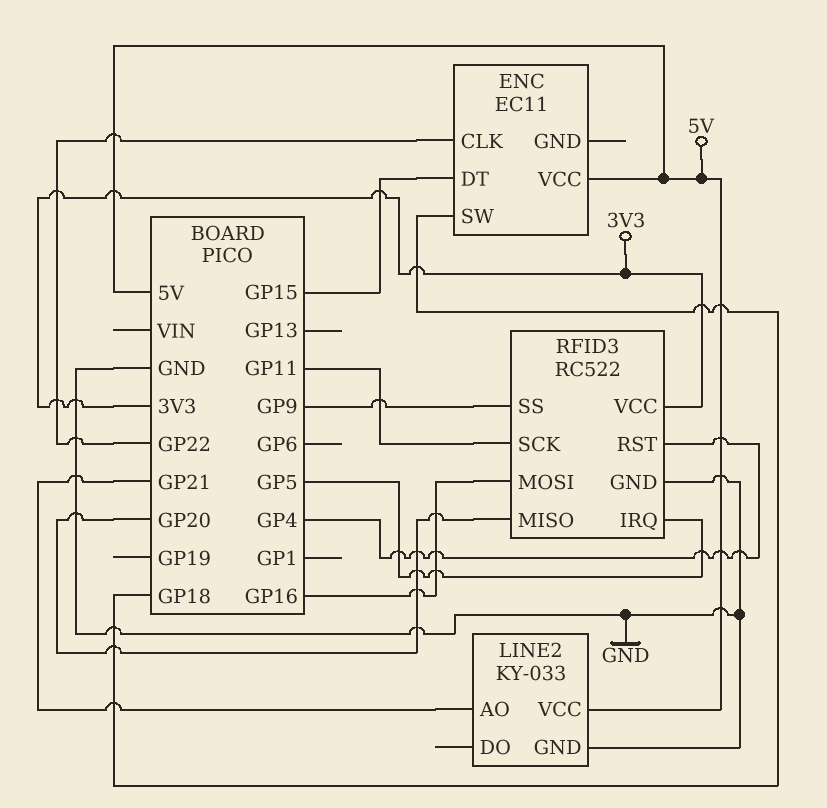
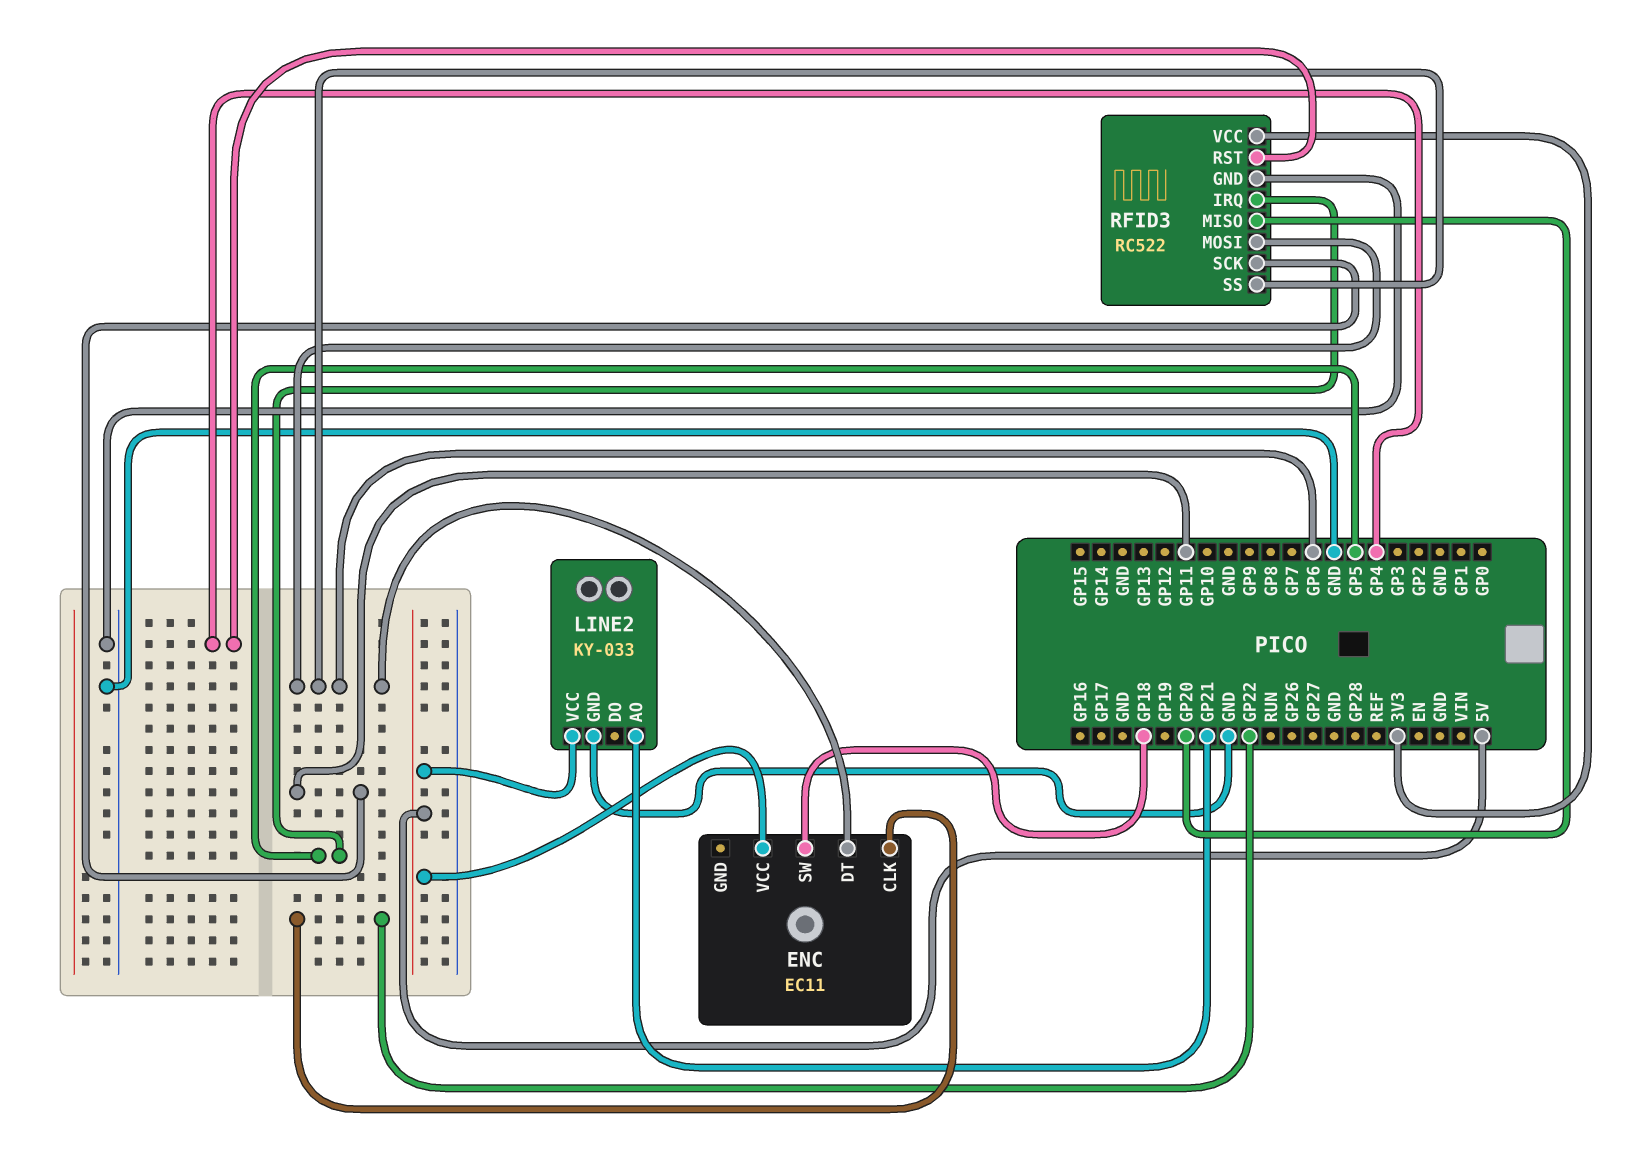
ENC pin DT: GP15 -> GP6
RFID3 pin MOSI: GP16 -> GP6
RFID3 pin SS: GP9 -> GP6

